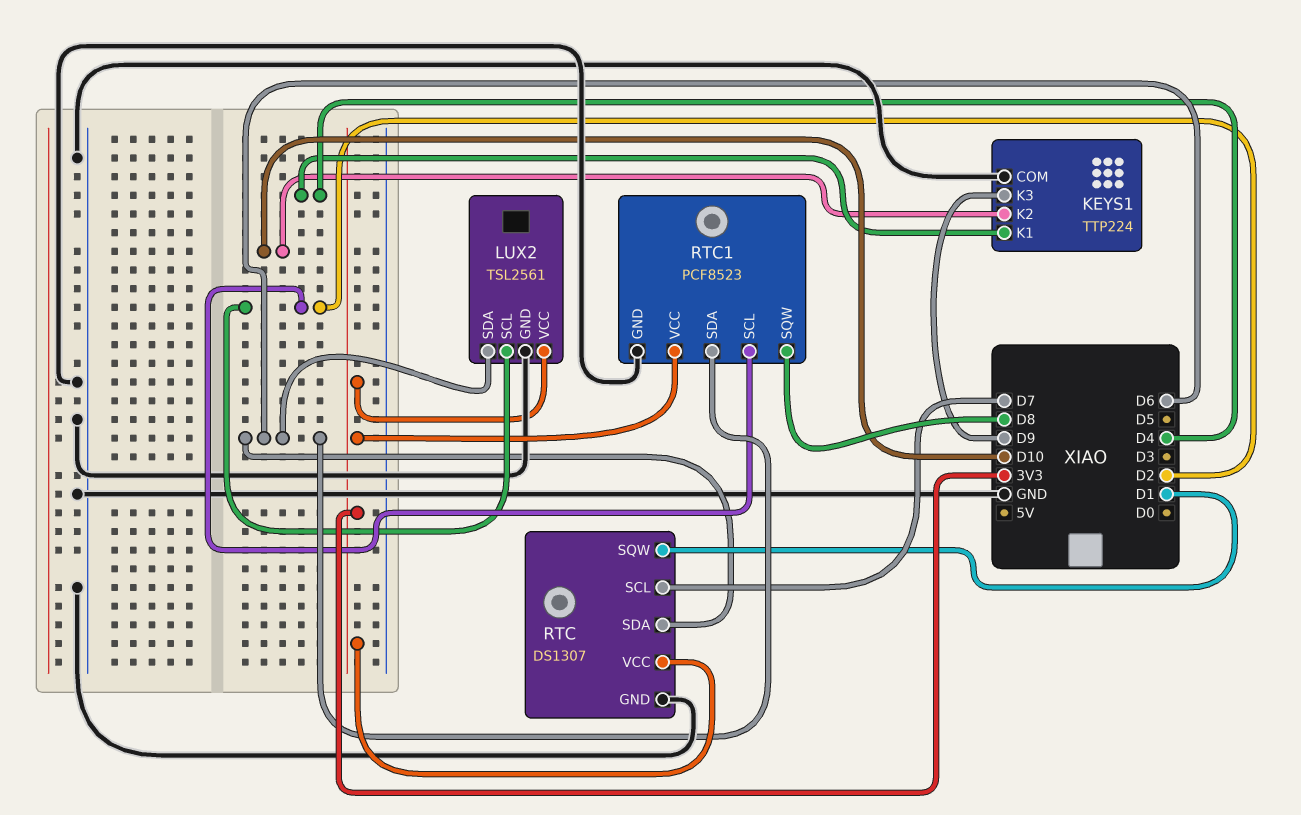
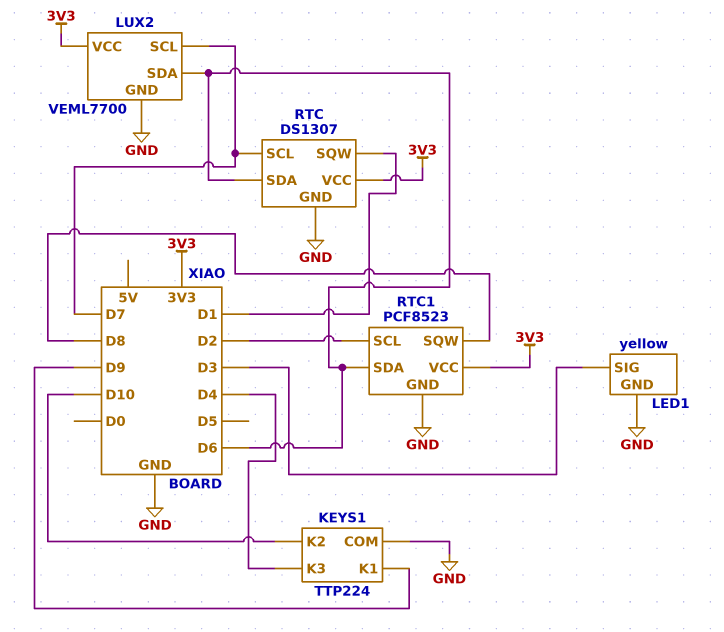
KEYS1 pin K1: D4 -> D9
KEYS1 pin K3: D9 -> D4
LED1: none -> yellow
LED1 pin GND: none -> GND
LED1 pin SIG: none -> D3
LUX2: TSL2561 -> VEML7700
LUX2 pin SCL: D2 -> D7

